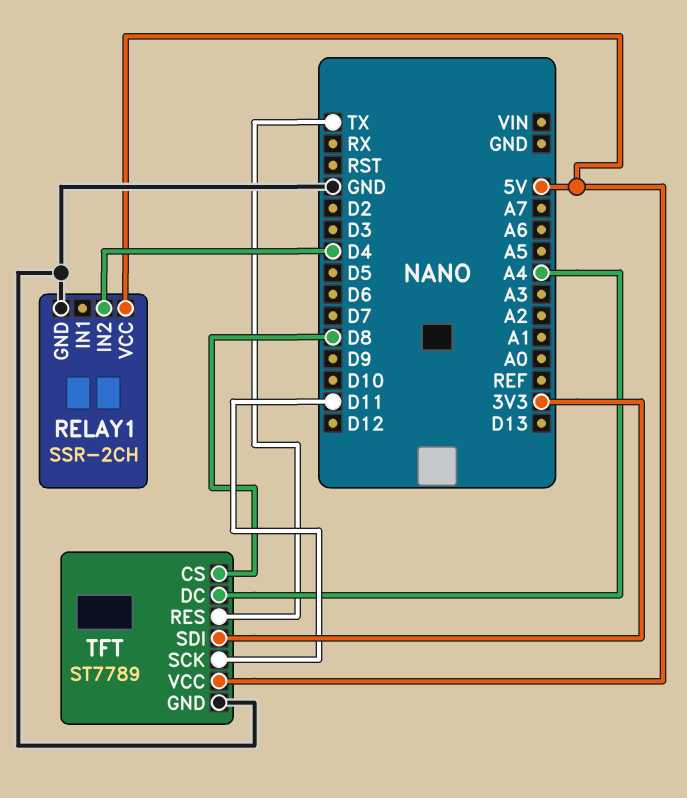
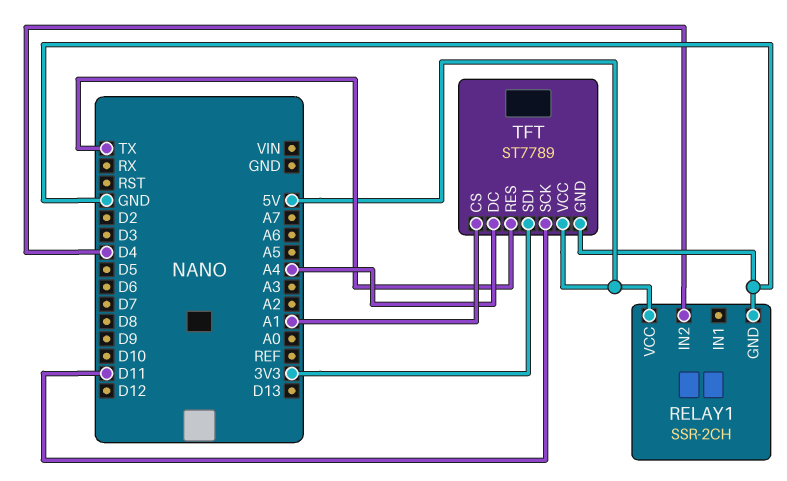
TFT pin CS: D8 -> A1

